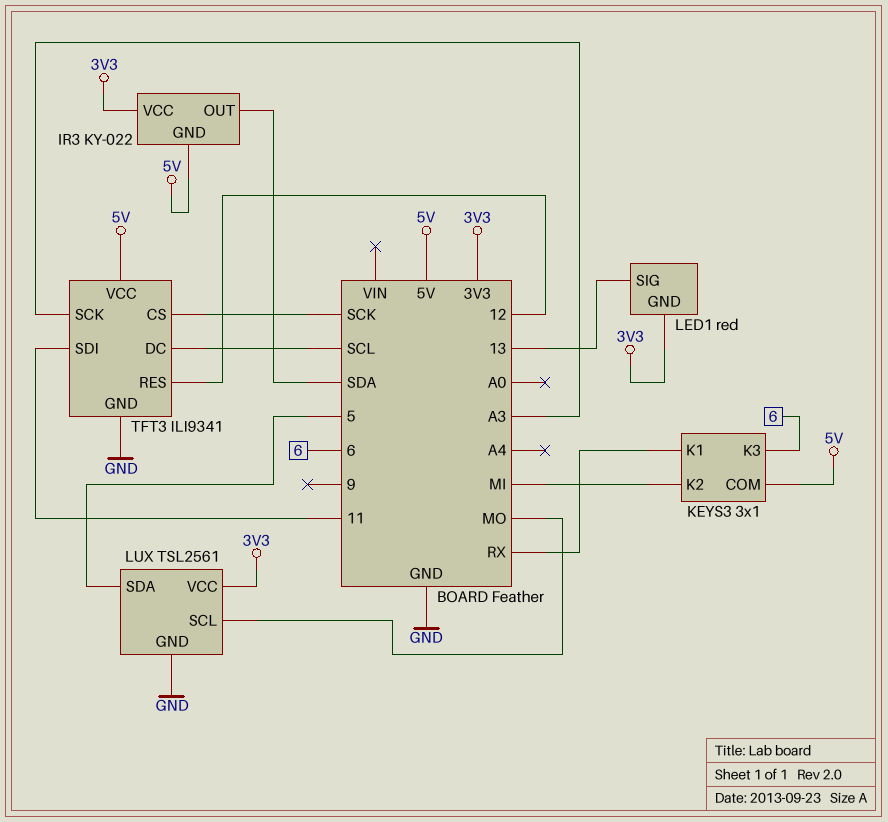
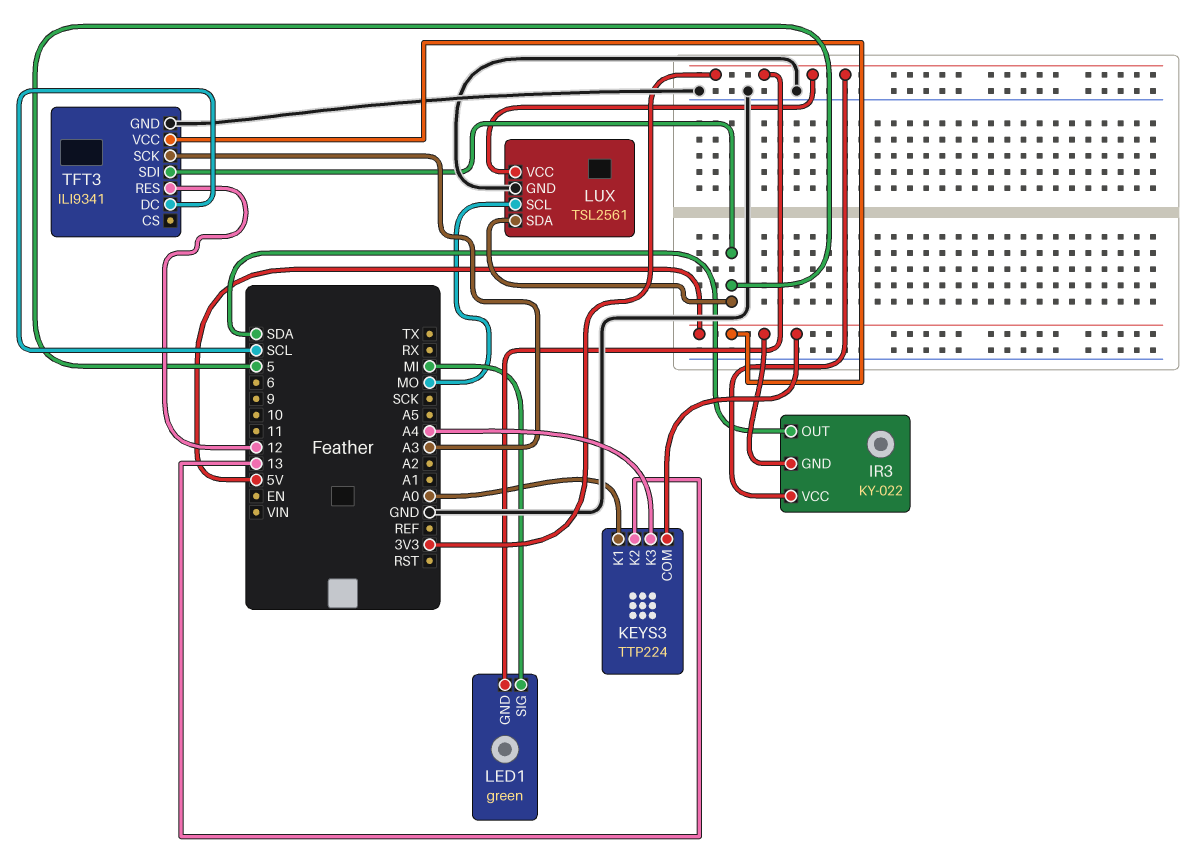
KEYS3: 3x1 -> TTP224
KEYS3 pin K1: RX -> A0
KEYS3 pin K2: MI -> 13
KEYS3 pin K3: 6 -> A4
LED1: red -> green
LED1 pin SIG: 13 -> MI
TFT3 pin CS: SCK -> none
TFT3 pin SDI: 11 -> 5

